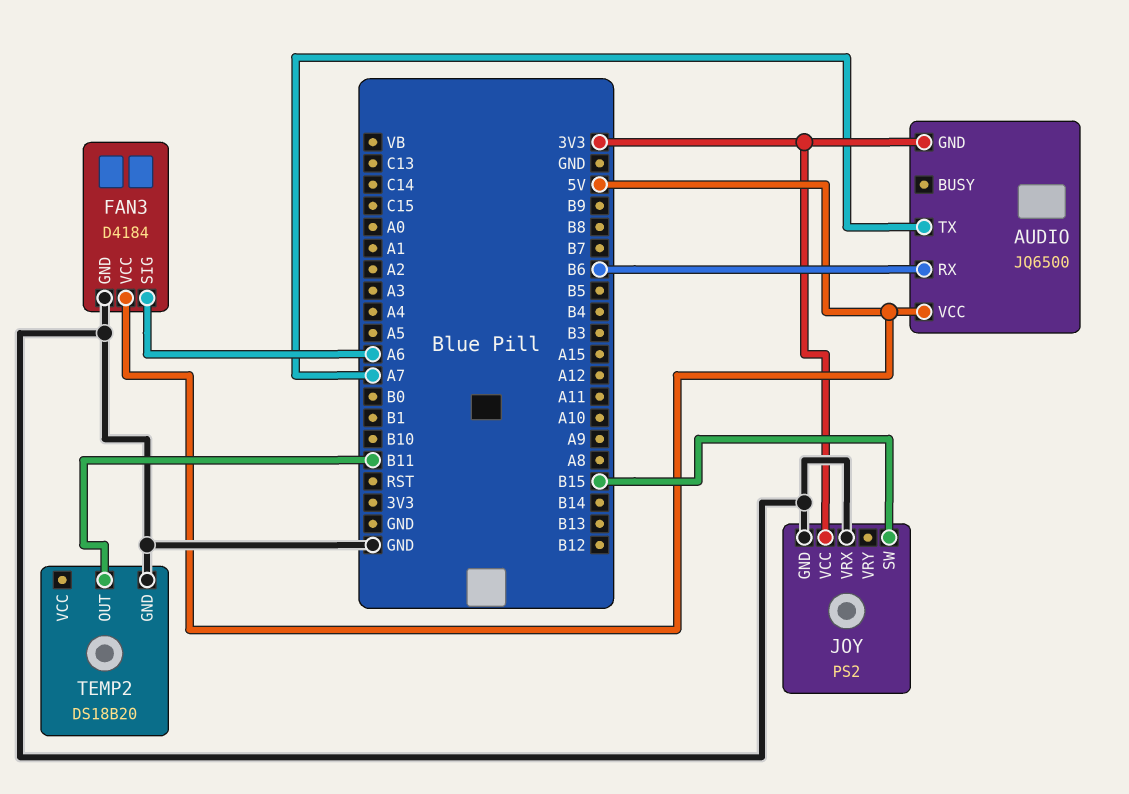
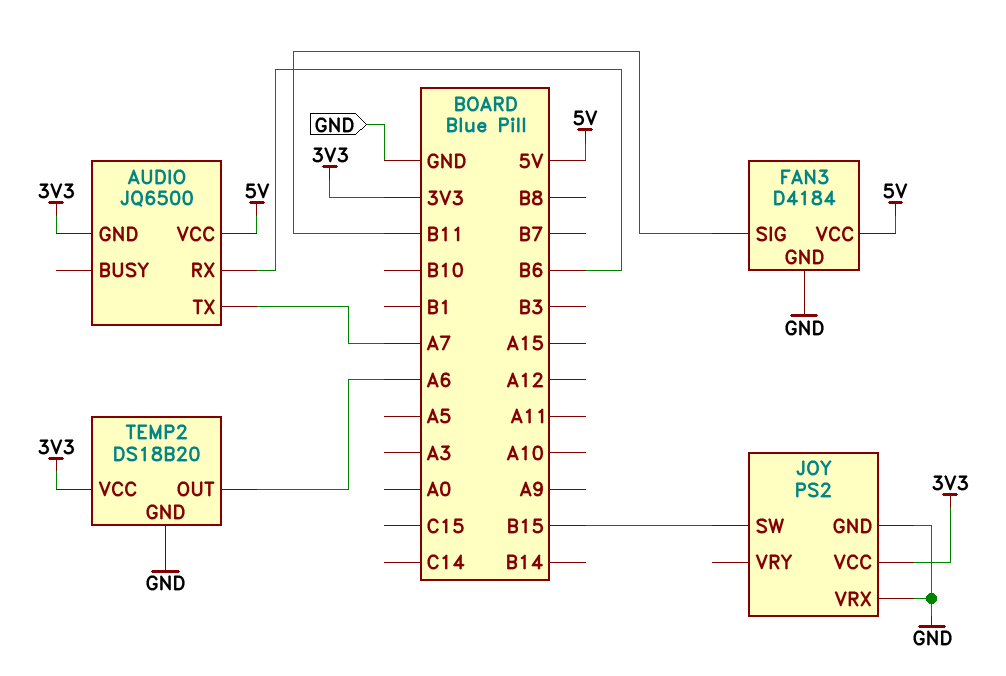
FAN3 pin SIG: A6 -> B11
TEMP2 pin OUT: B11 -> A6
TEMP2 pin VCC: none -> 3V3

